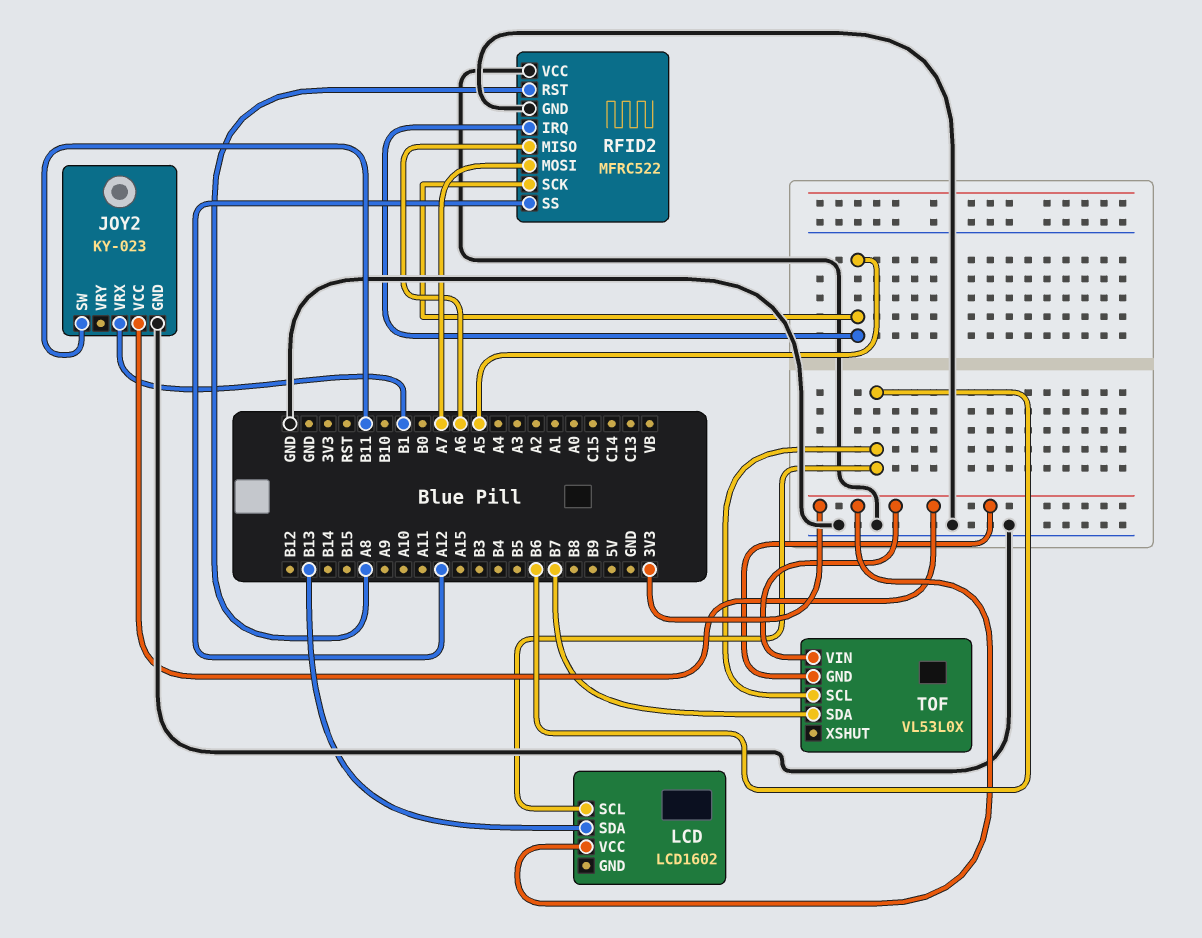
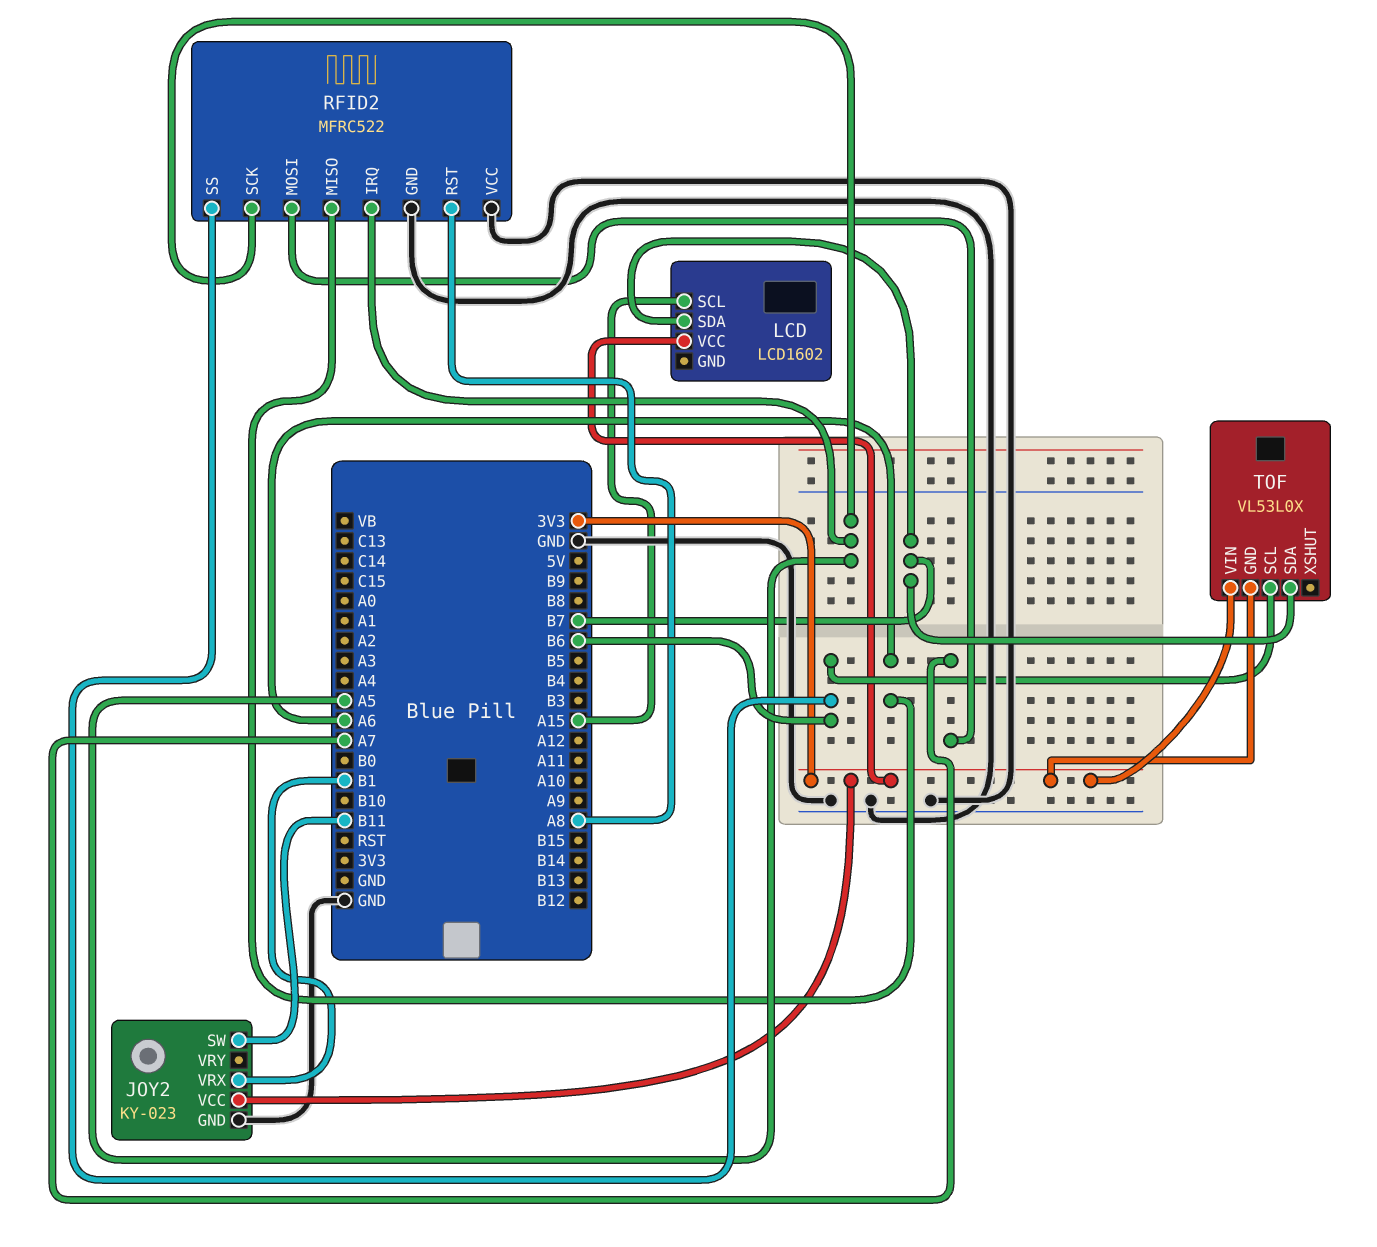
LCD pin SCL: B6 -> A15
LCD pin SDA: B13 -> B7
RFID2 pin SS: A12 -> B6

